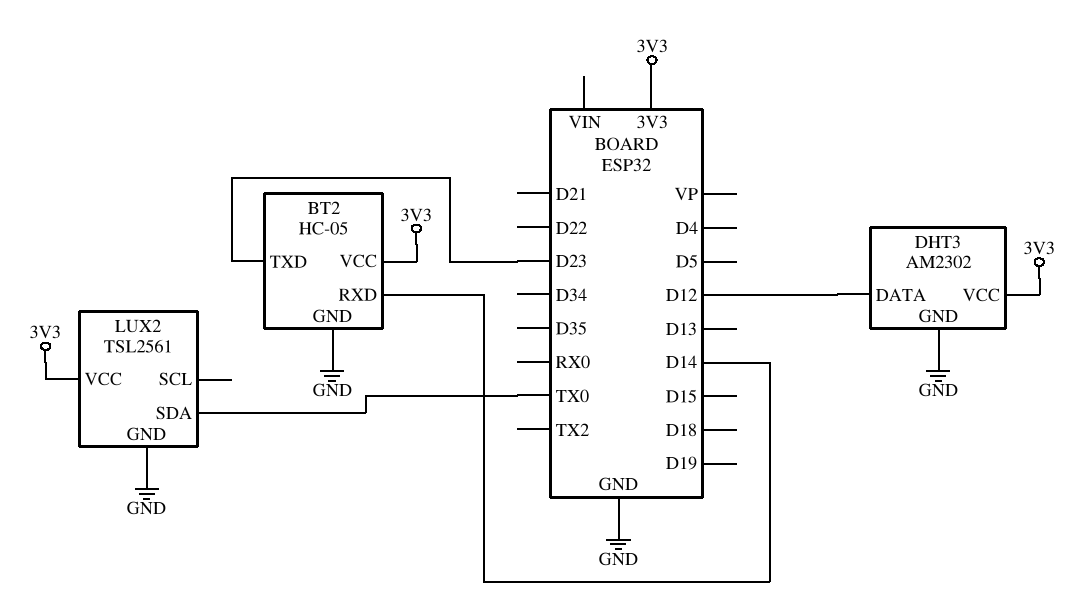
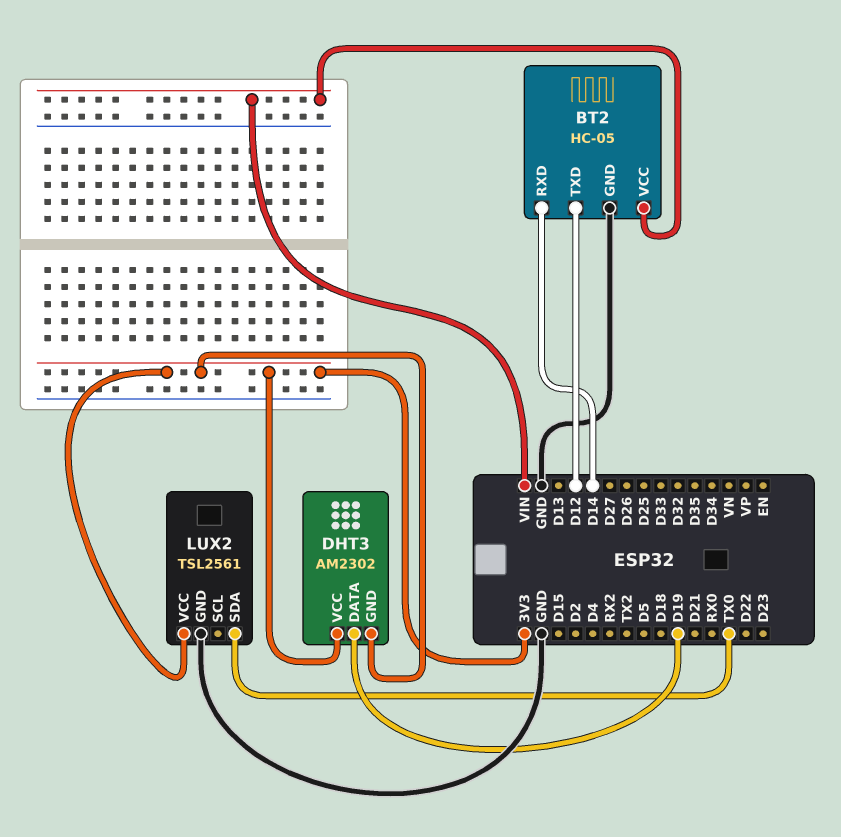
BT2 pin TXD: D23 -> D12
BT2 pin VCC: 3V3 -> VIN
DHT3 pin DATA: D12 -> D19
DHT3 pin GND: GND -> 3V3

